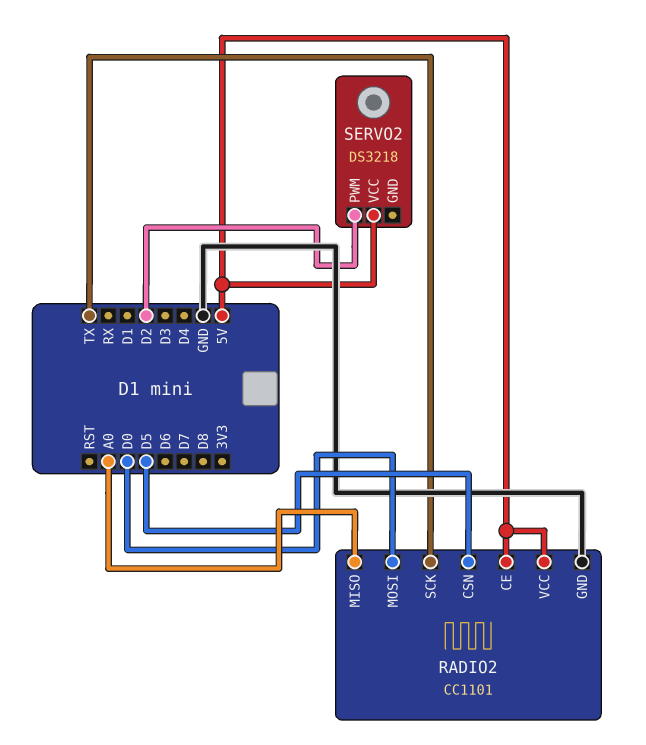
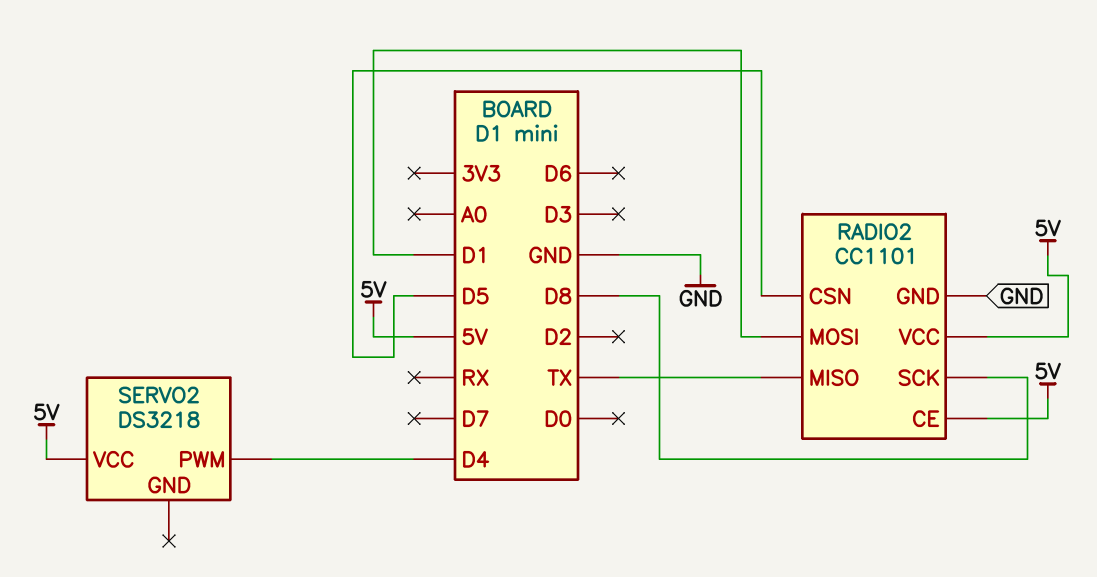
RADIO2 pin MISO: A0 -> TX
RADIO2 pin MOSI: D0 -> D1
RADIO2 pin SCK: TX -> D8
SERVO2 pin PWM: D2 -> D4

